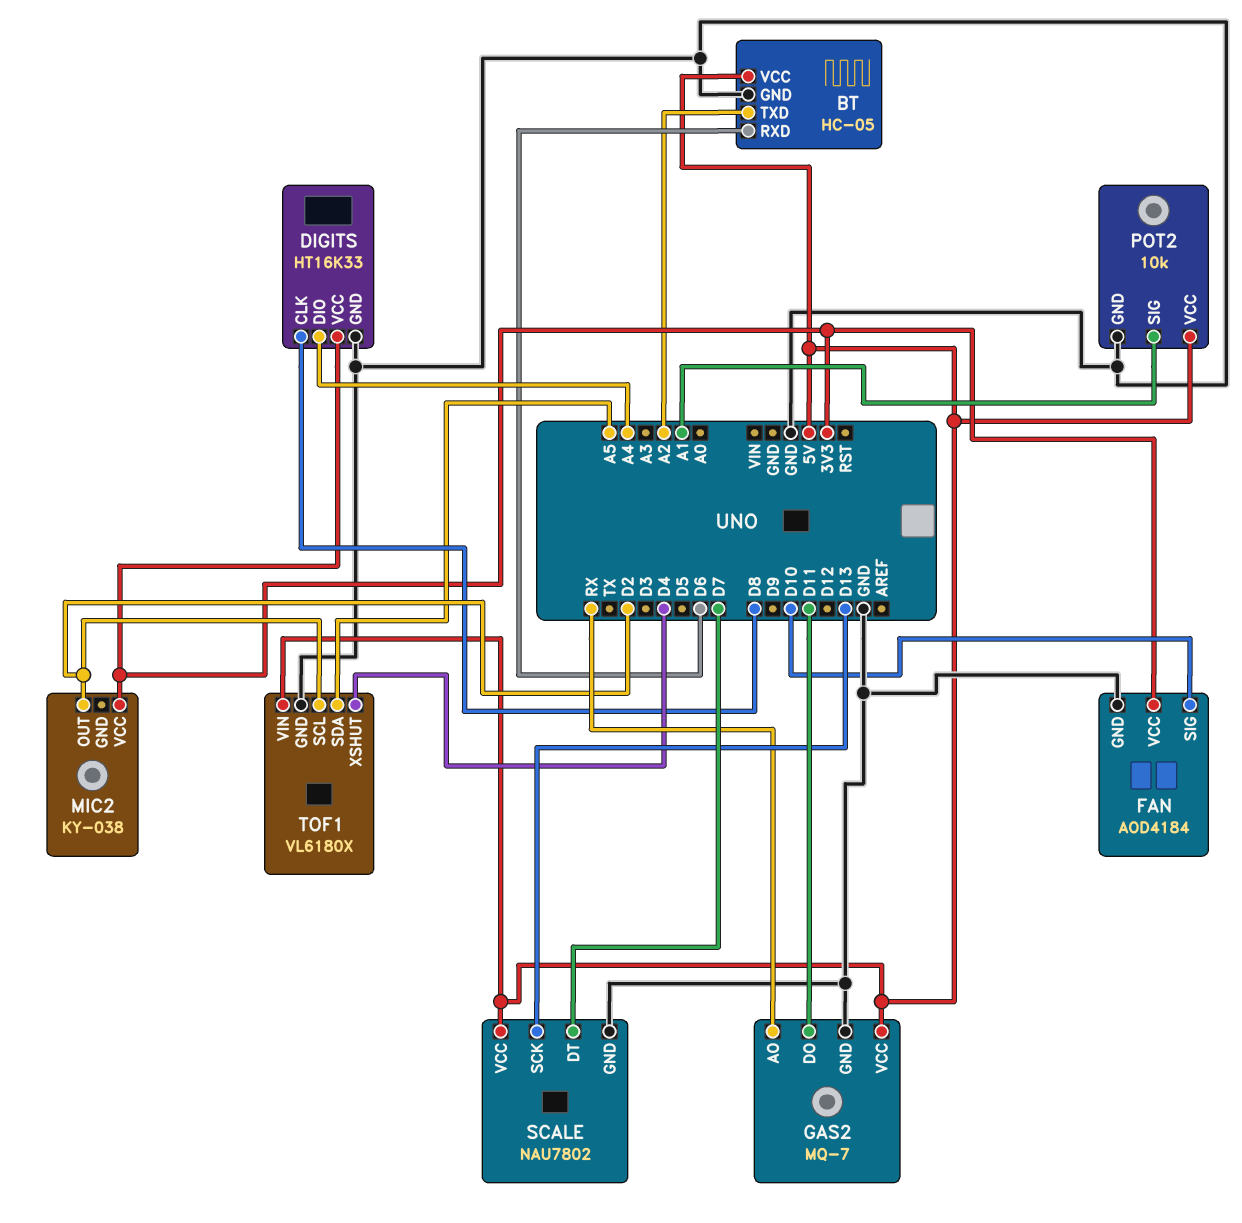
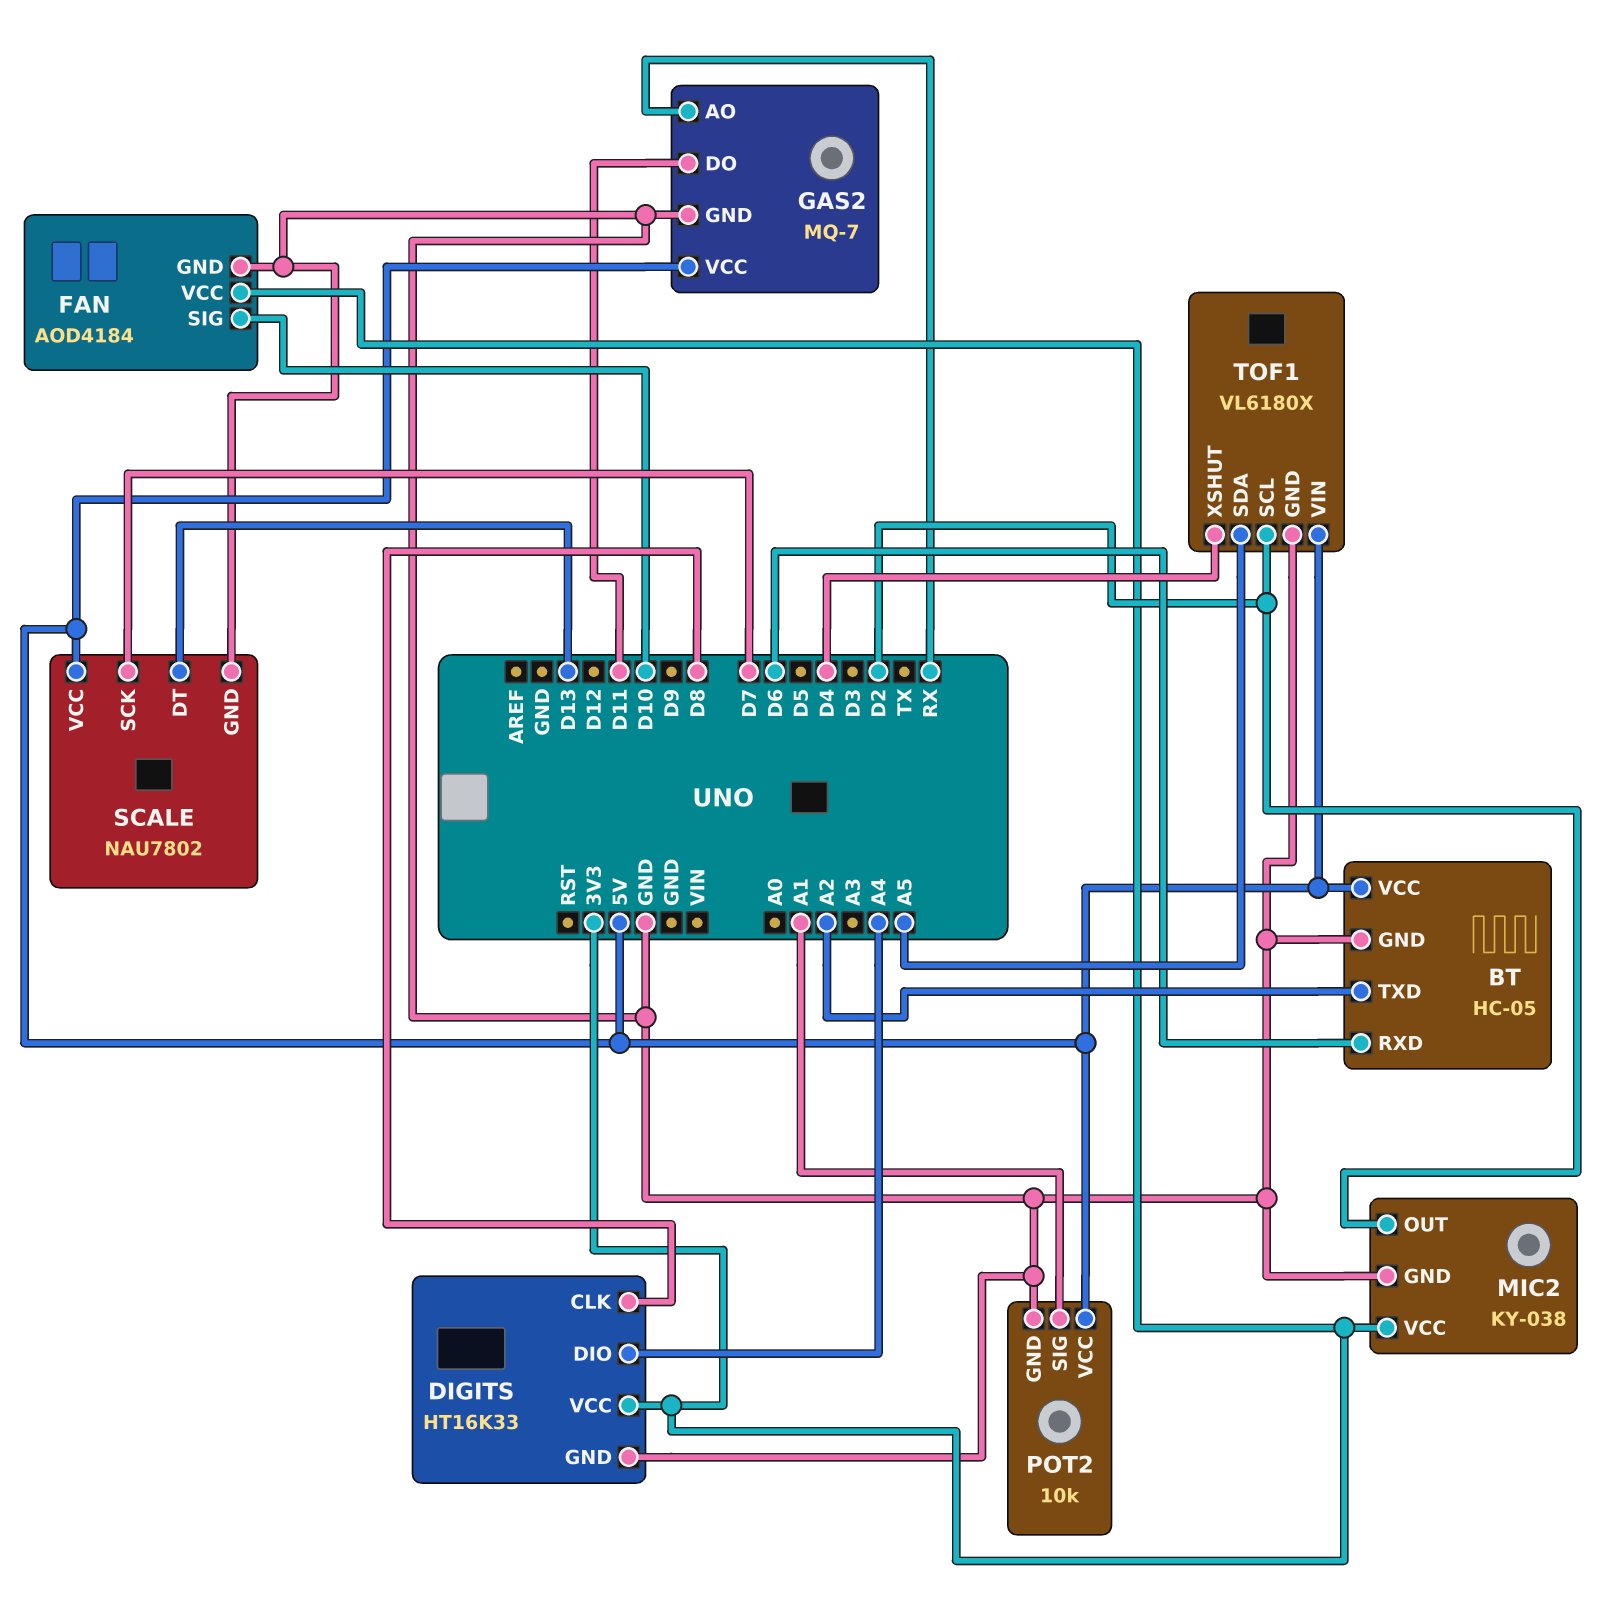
MIC2 pin GND: none -> GND
SCALE pin DT: D7 -> D13
SCALE pin SCK: D13 -> D7

